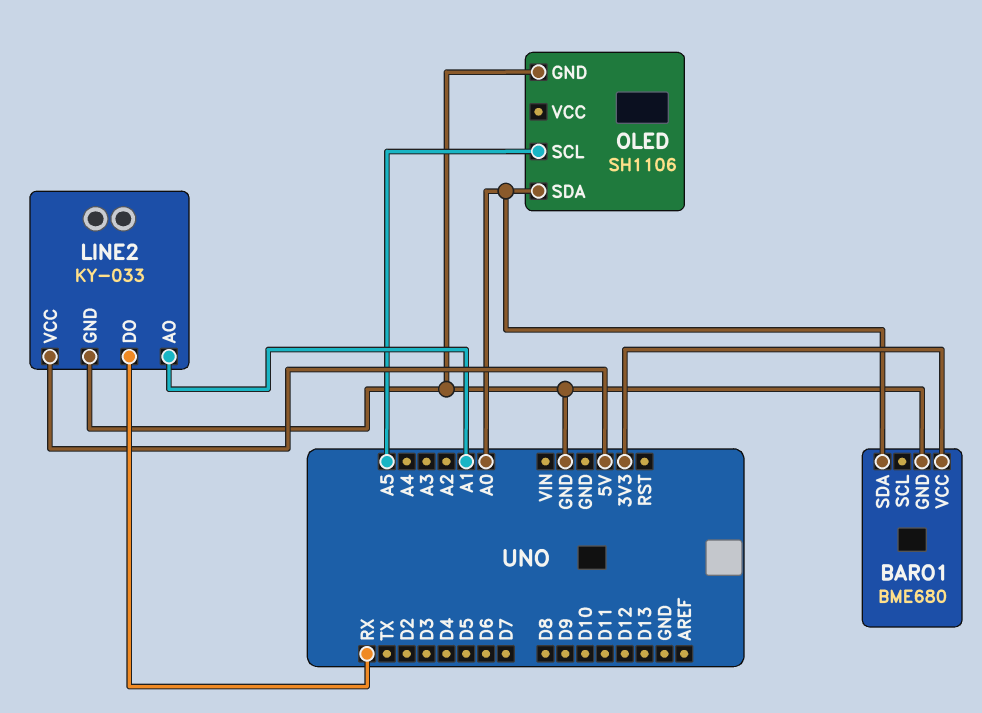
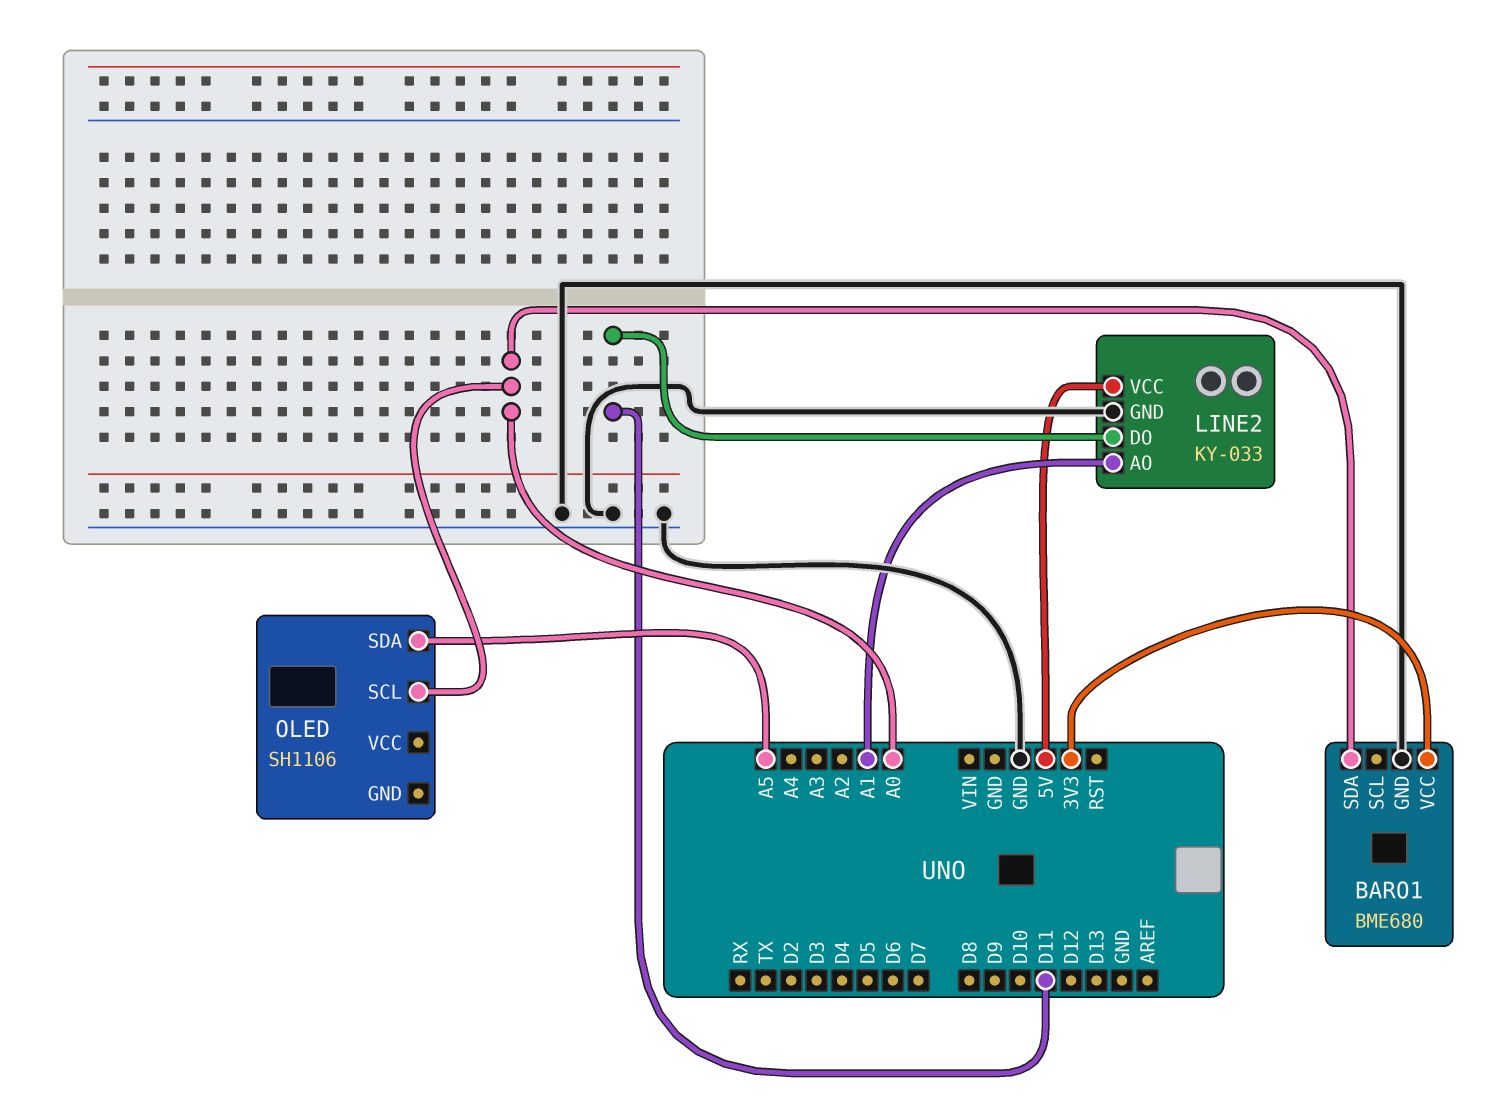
LINE2 pin DO: RX -> D11
OLED pin GND: GND -> none
OLED pin SCL: A5 -> A0
OLED pin SDA: A0 -> A5

